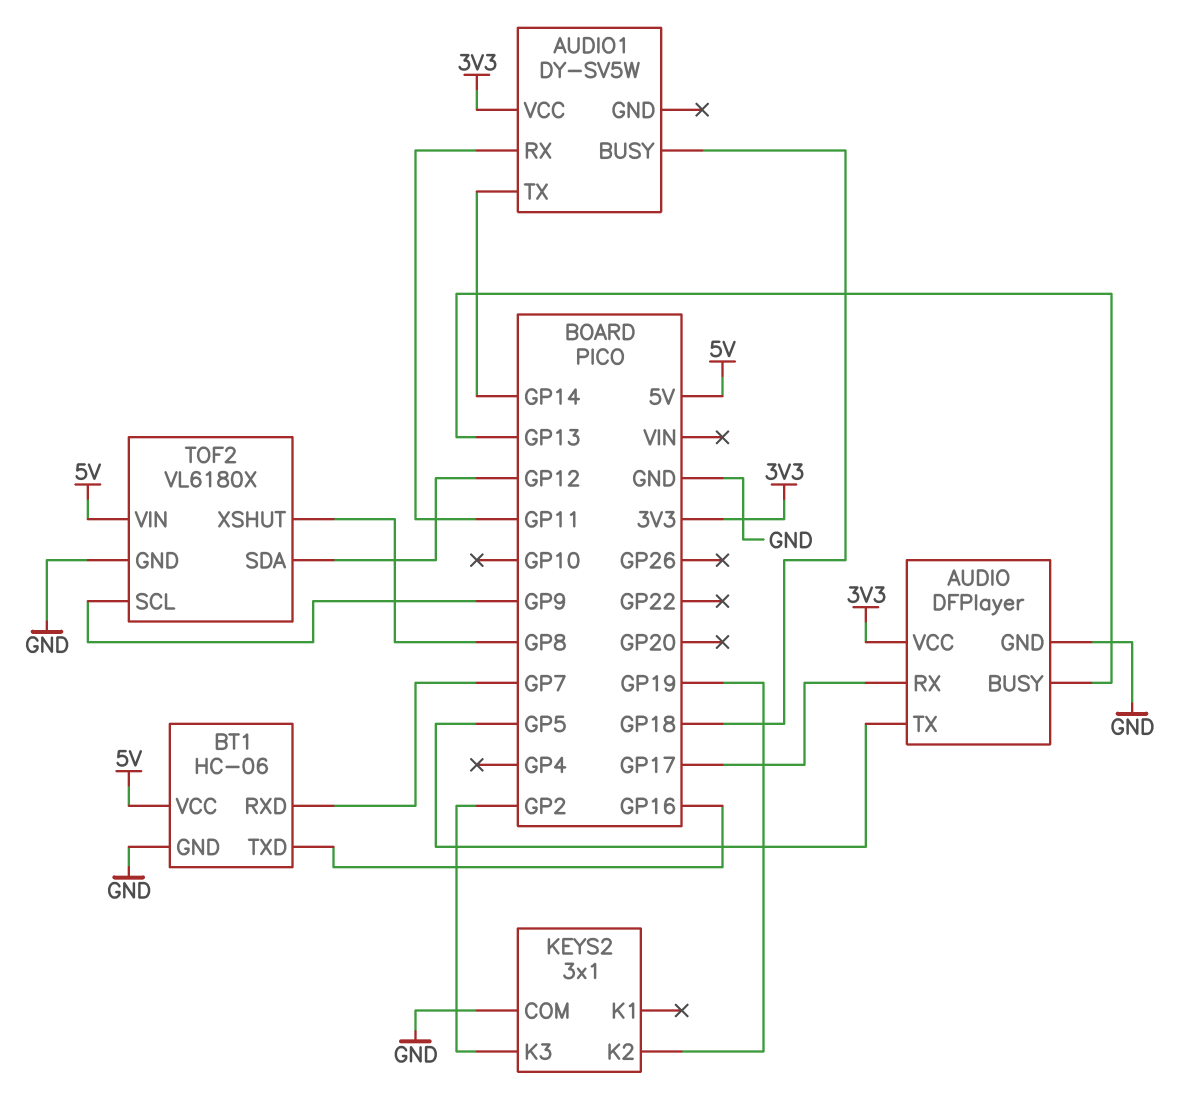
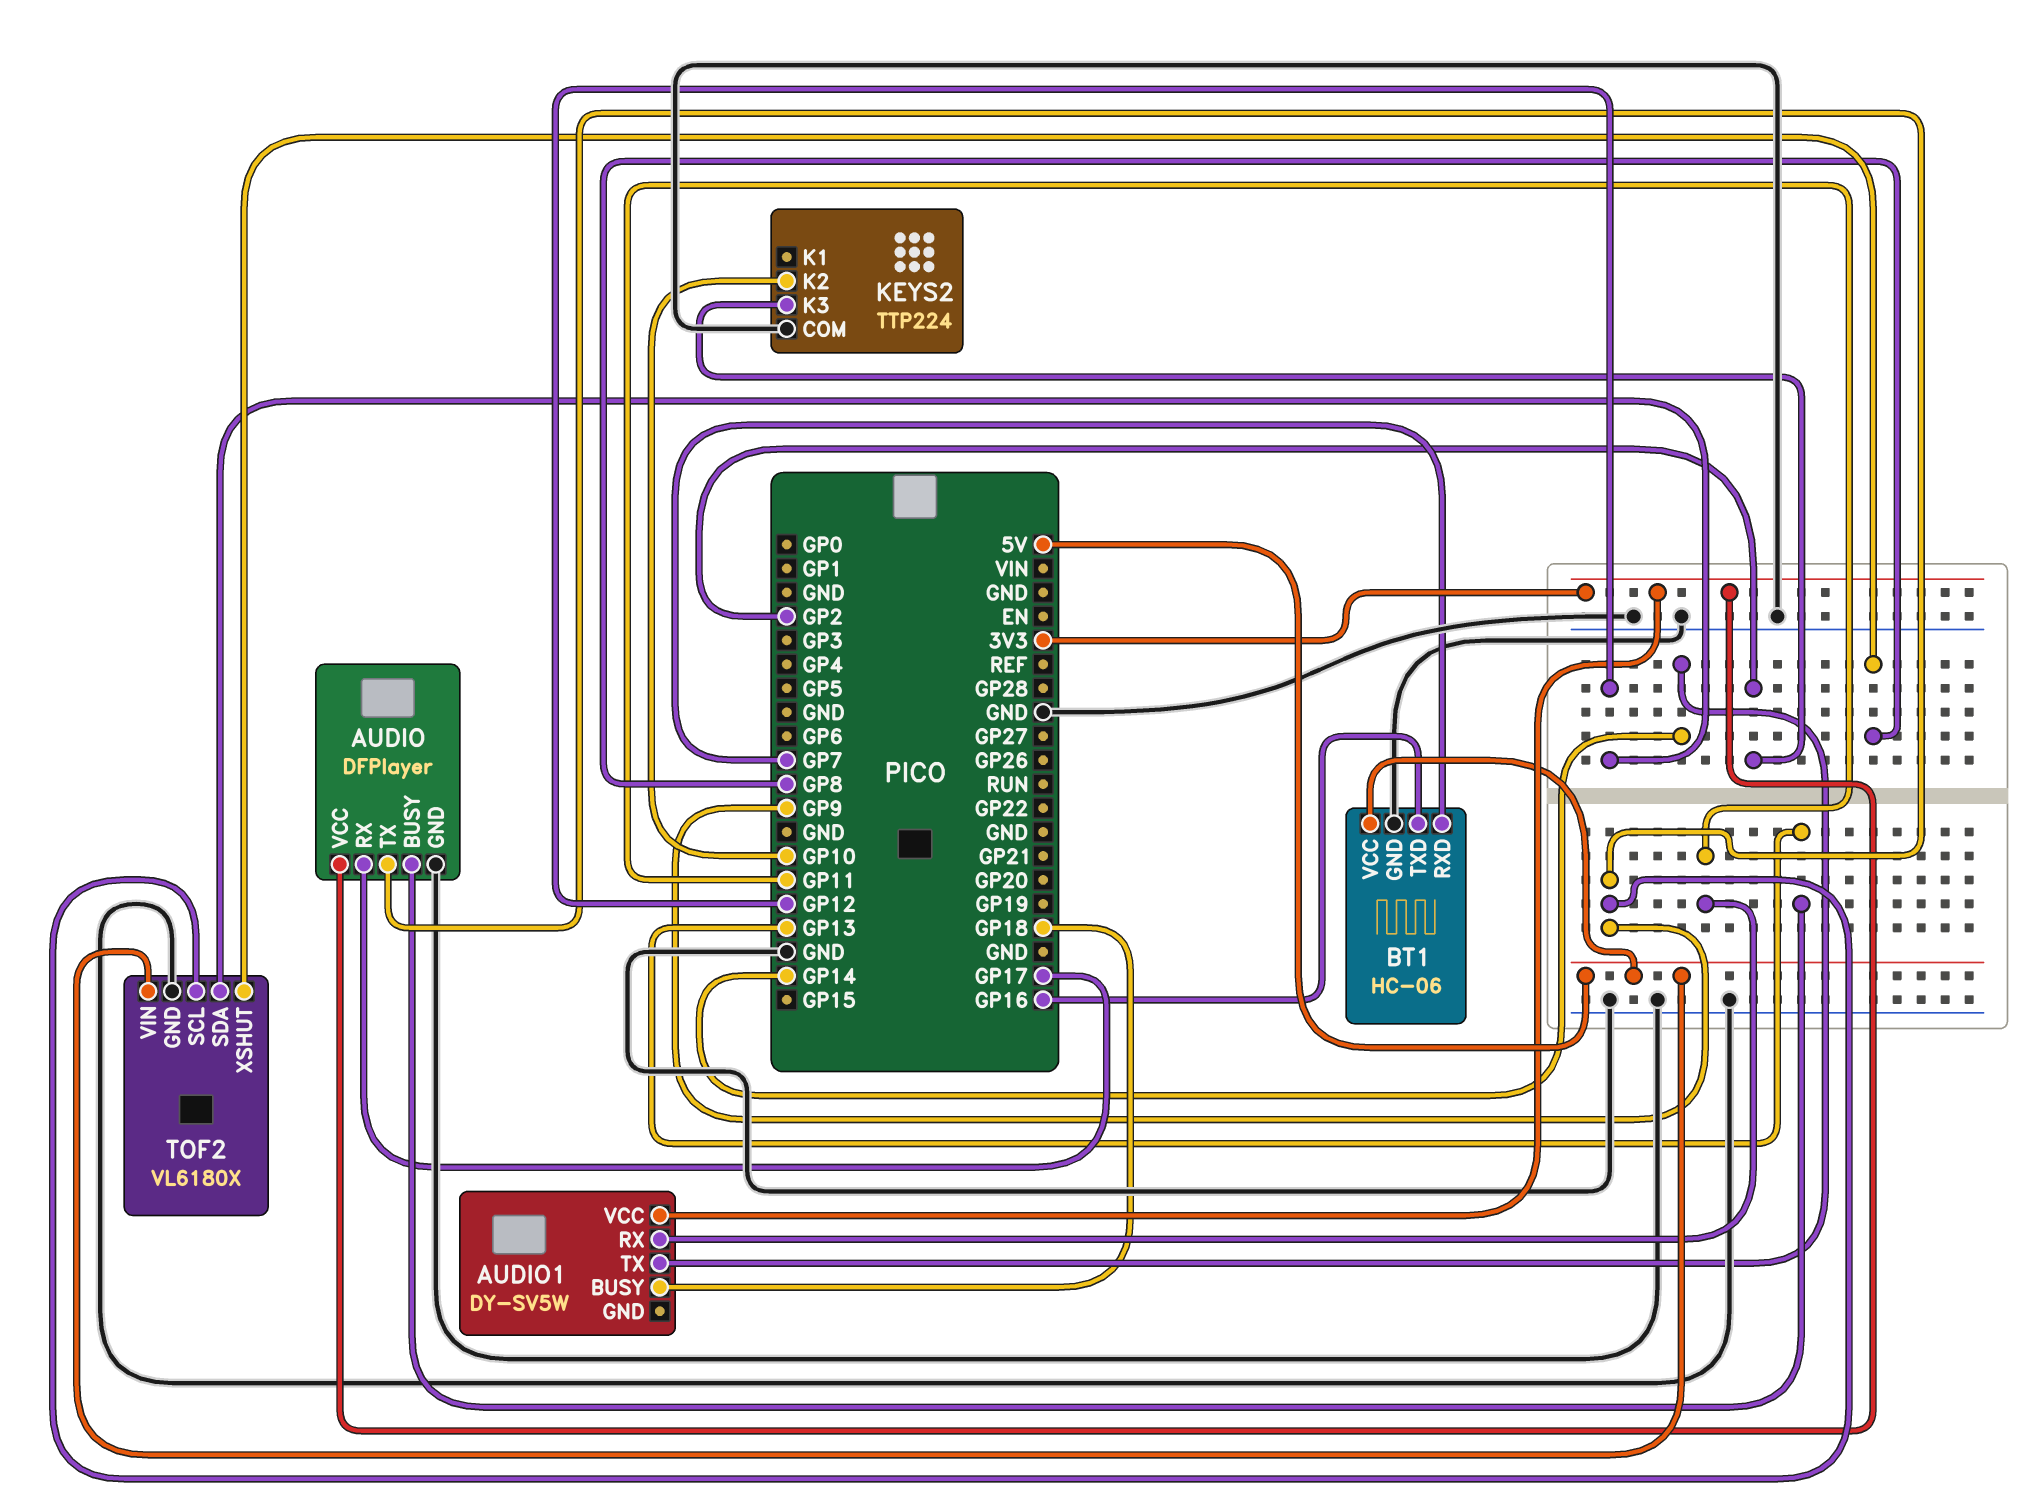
AUDIO pin TX: GP5 -> GP9
KEYS2: 3x1 -> TTP224
KEYS2 pin K2: GP19 -> GP10

